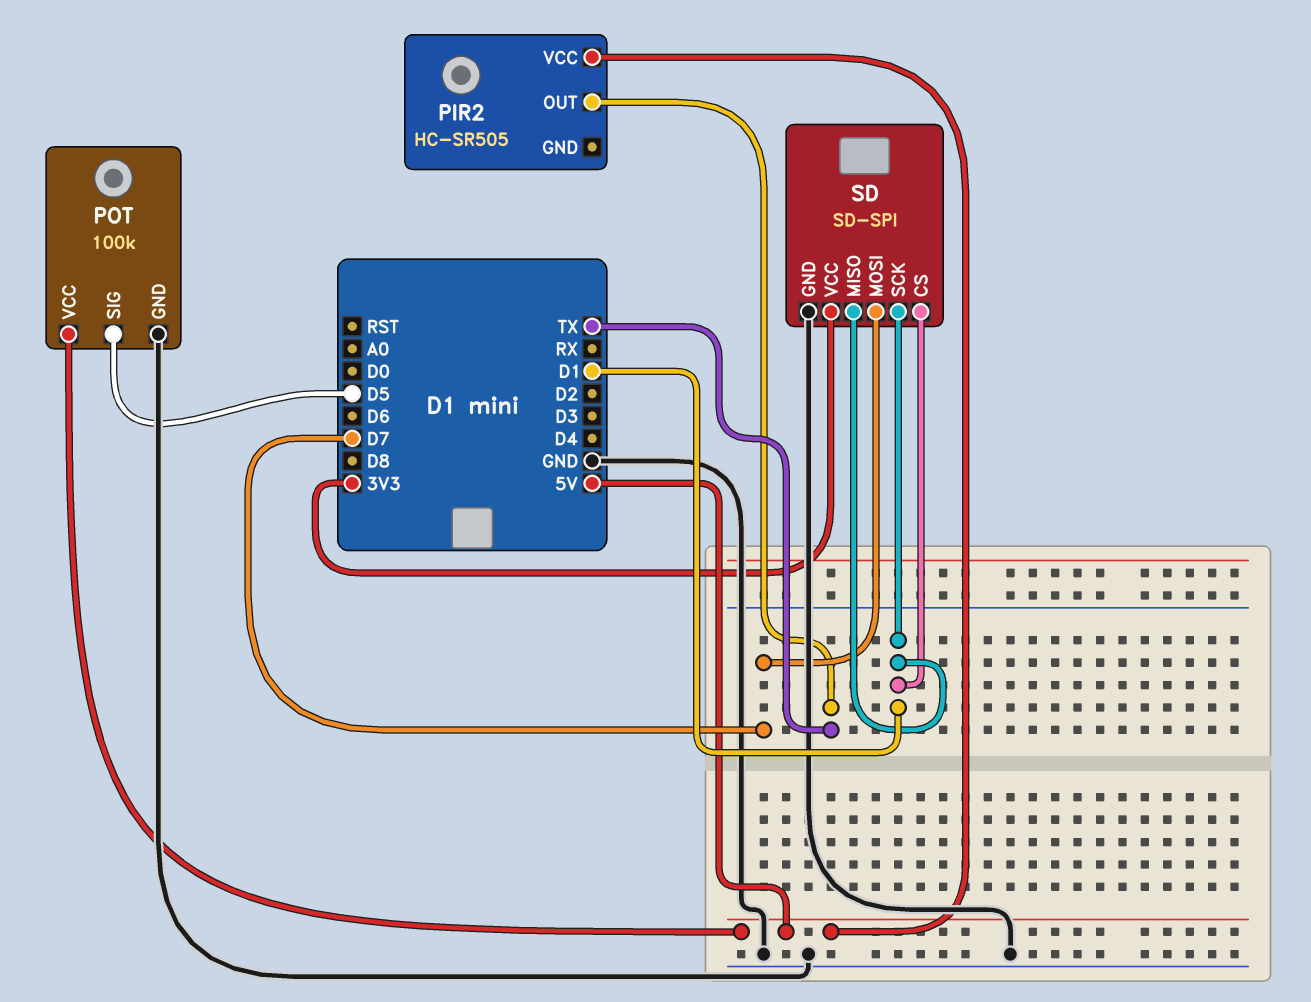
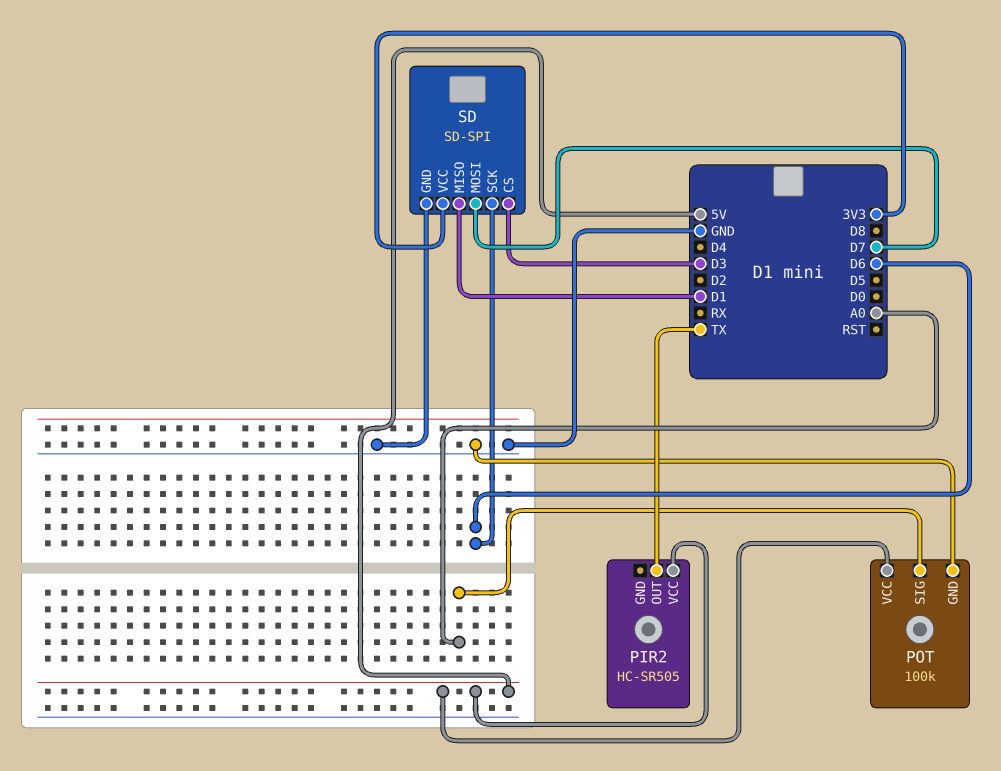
POT pin SIG: D5 -> A0
SD pin CS: D1 -> D3
SD pin SCK: D1 -> D6

